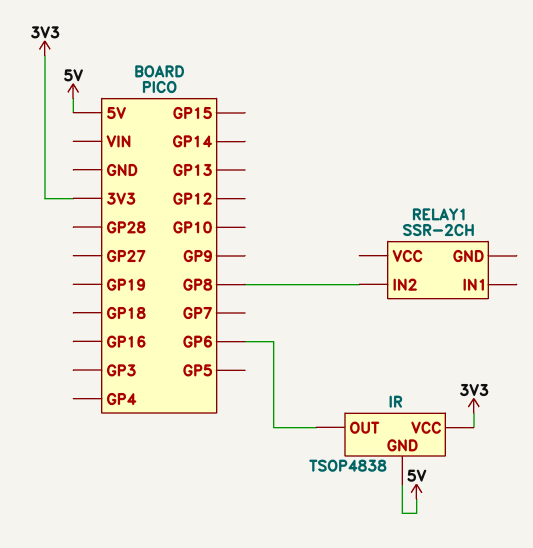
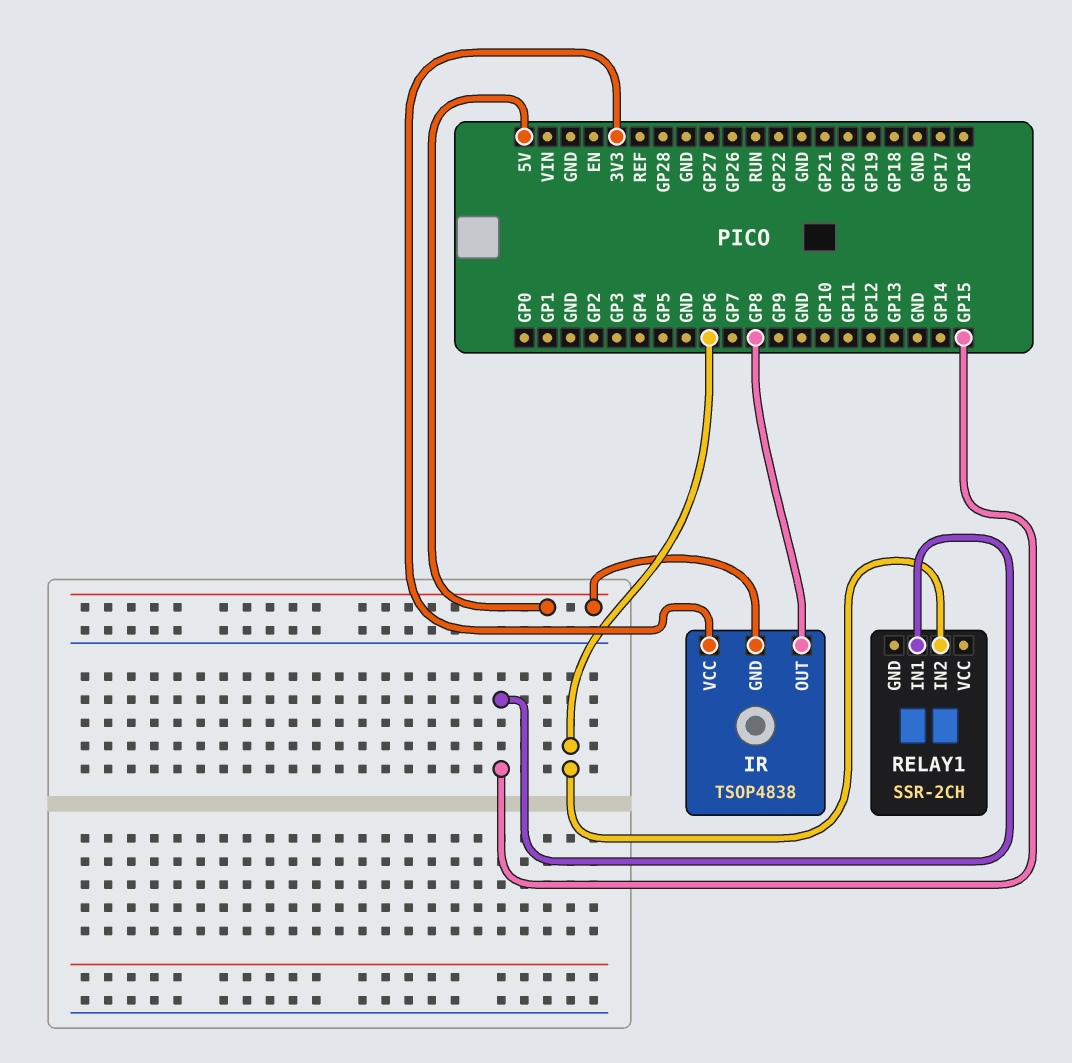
IR pin OUT: GP6 -> GP8
RELAY1 pin IN1: none -> GP15
RELAY1 pin IN2: GP8 -> GP6

